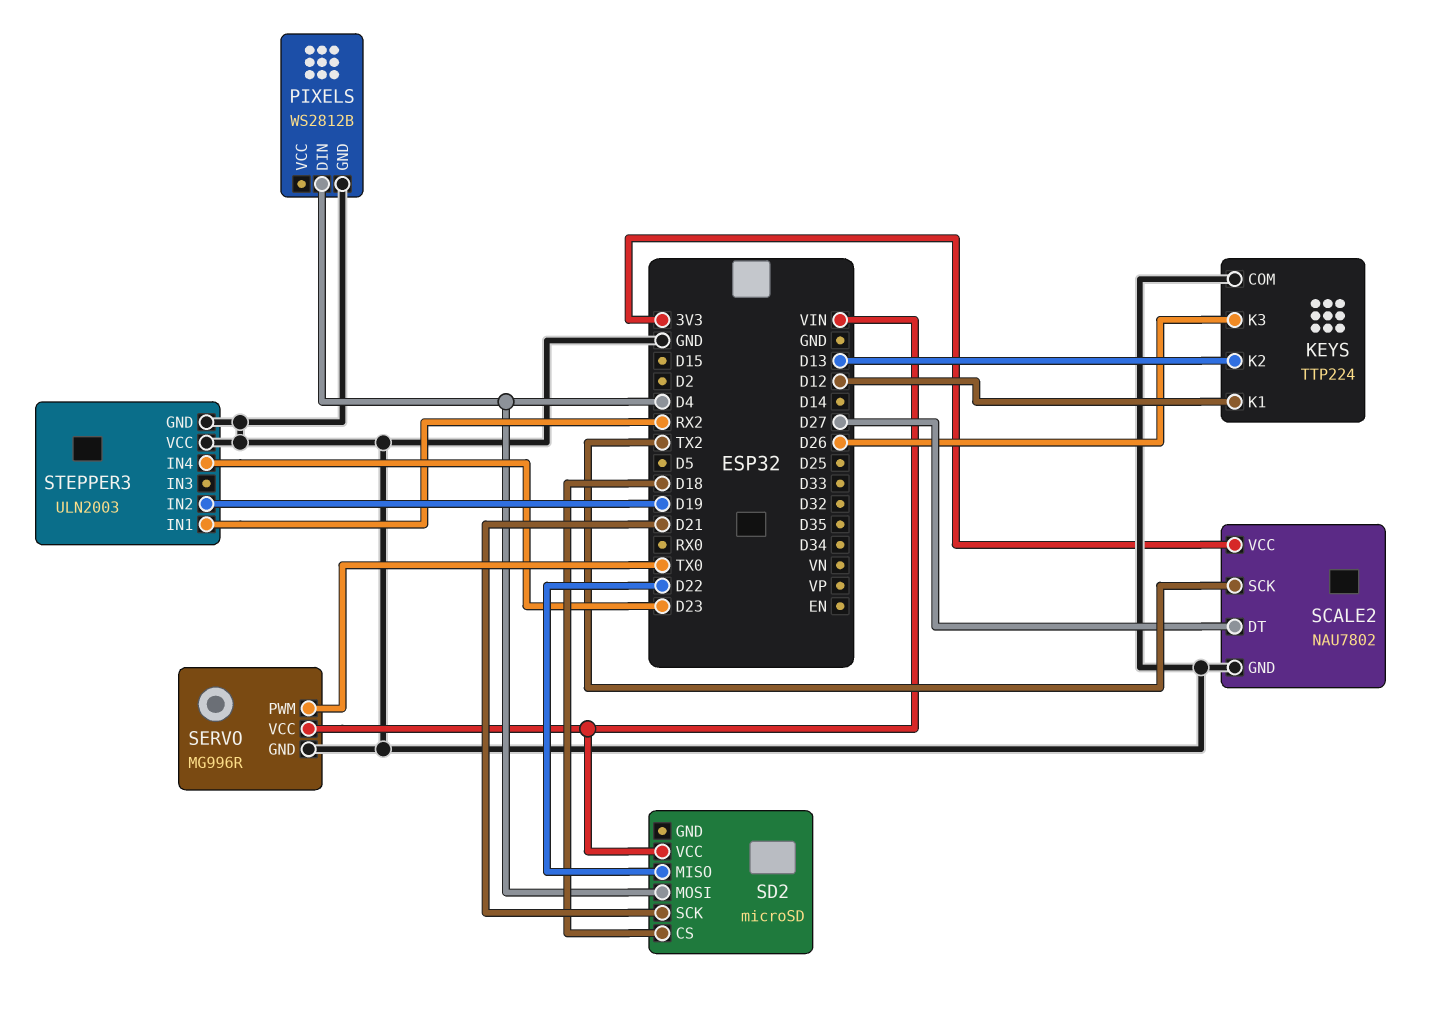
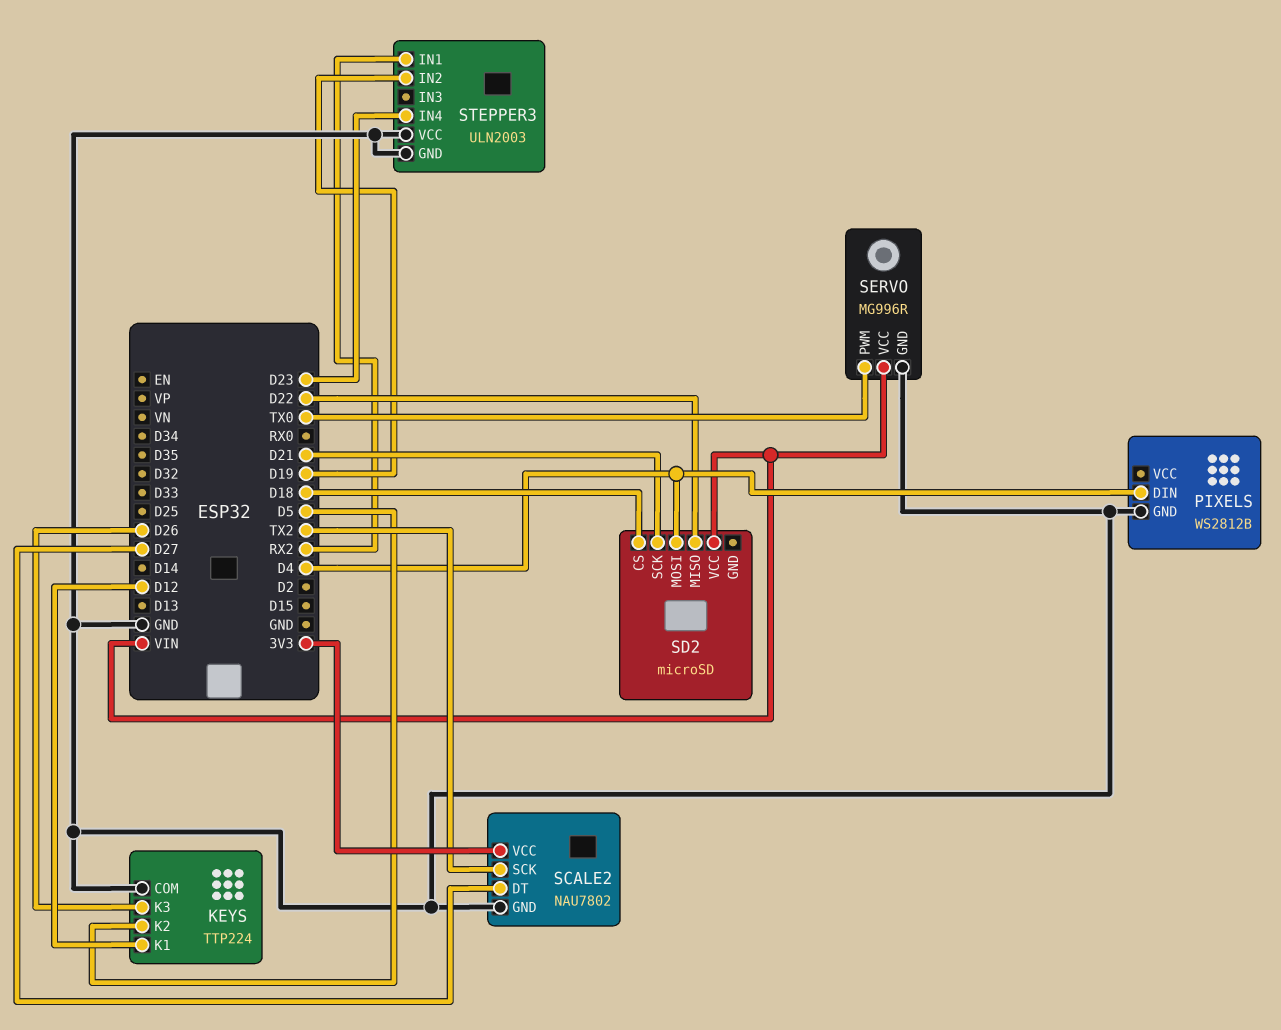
KEYS pin K2: D13 -> D5

